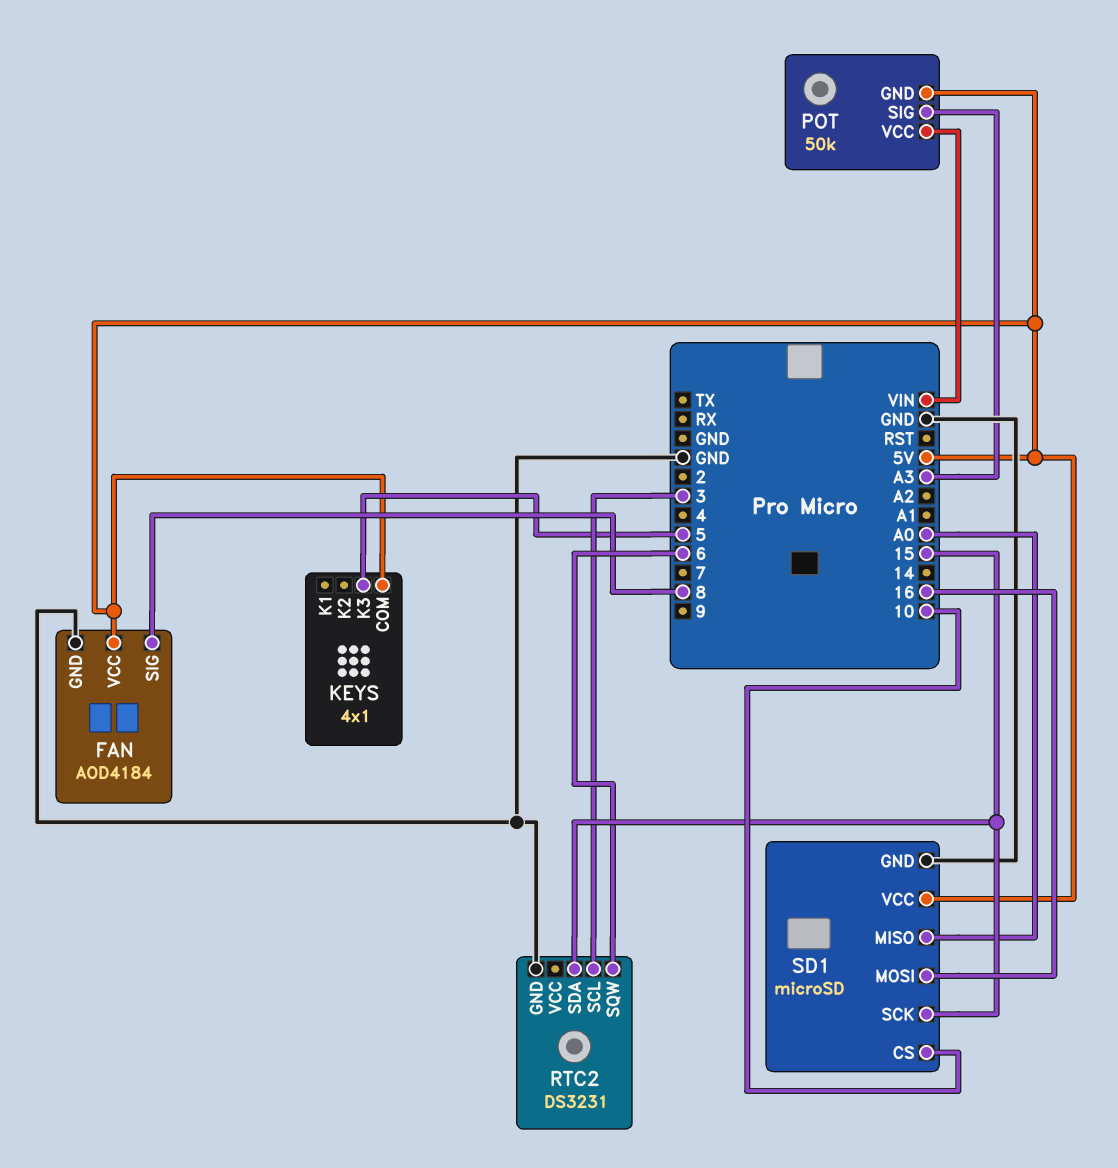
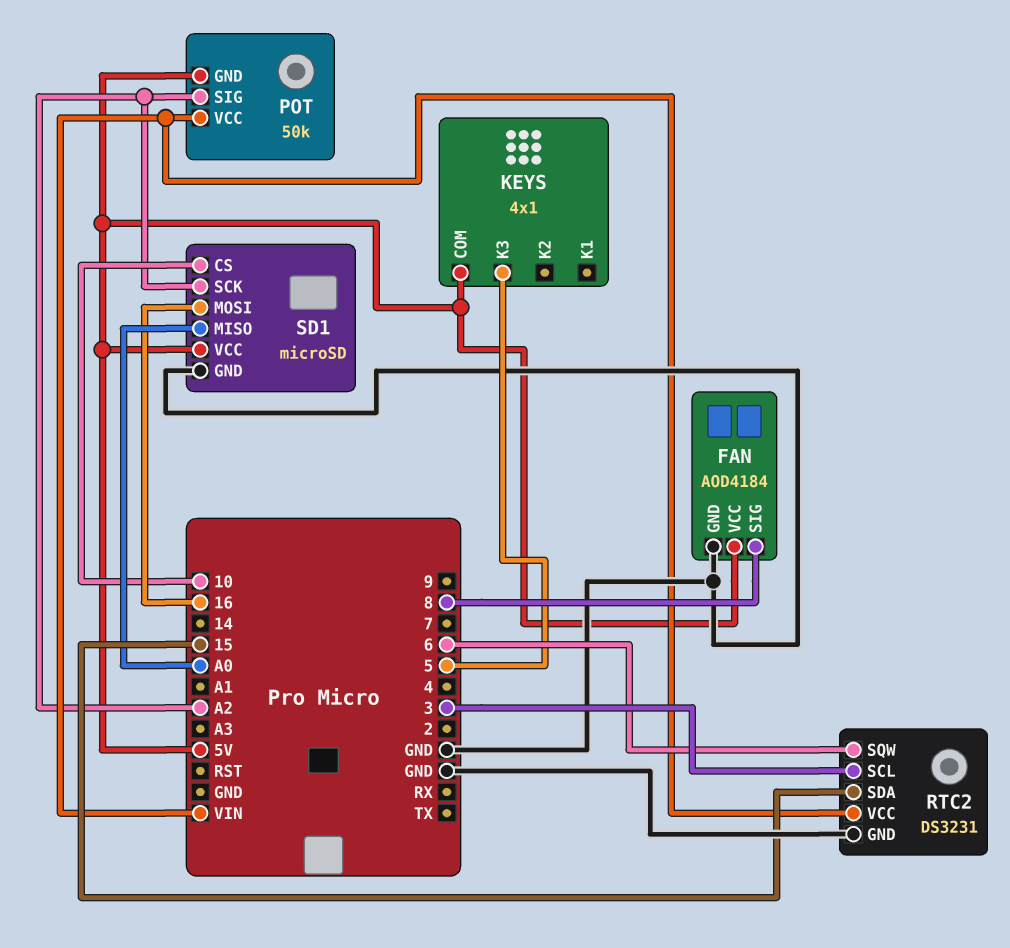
POT pin SIG: A3 -> A2
RTC2 pin VCC: none -> VIN
SD1 pin SCK: 15 -> A2

